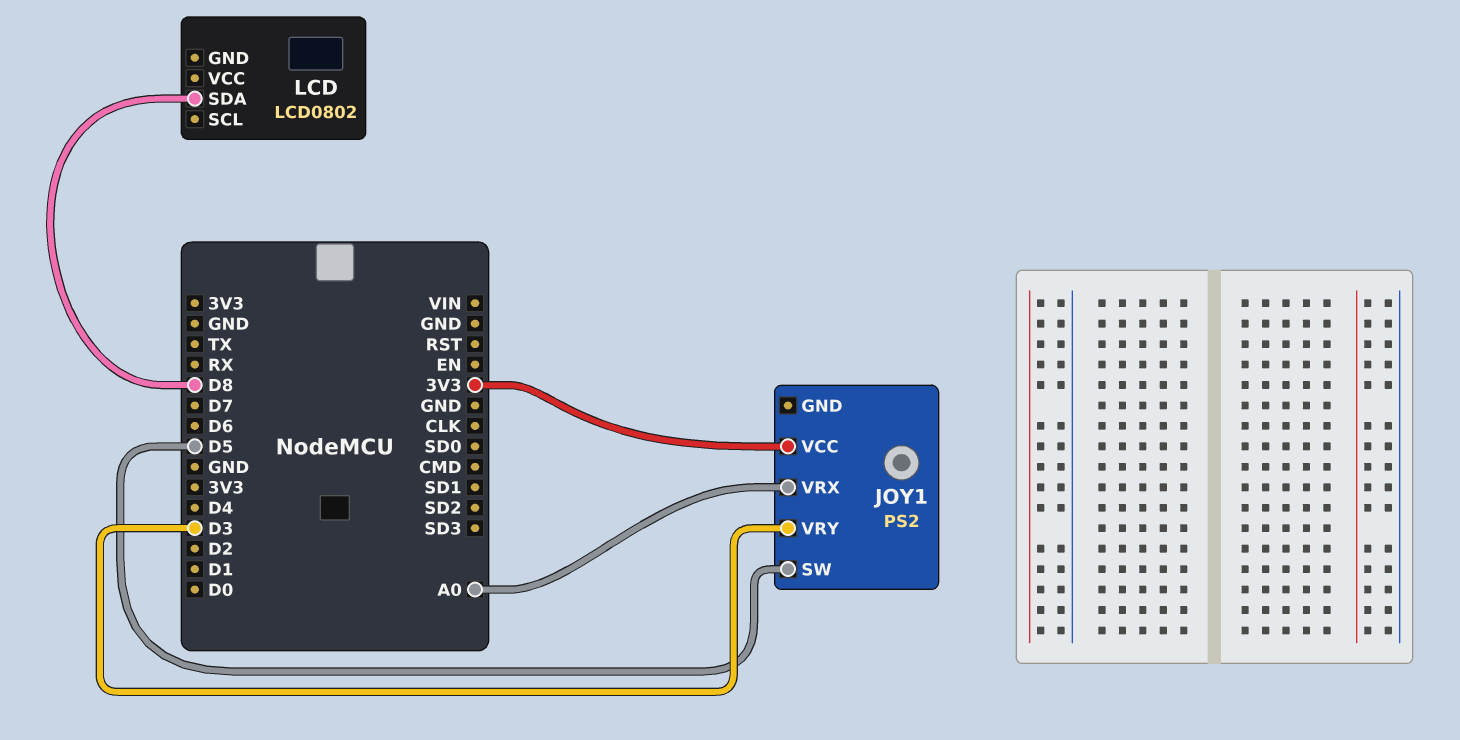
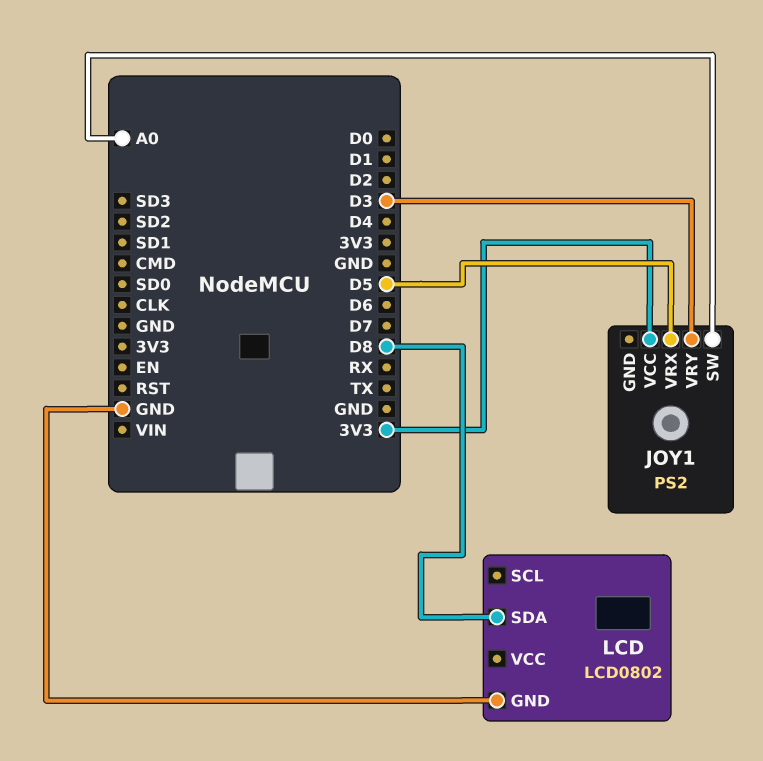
JOY1 pin SW: D5 -> A0
JOY1 pin VRX: A0 -> D5
LCD pin GND: none -> GND

